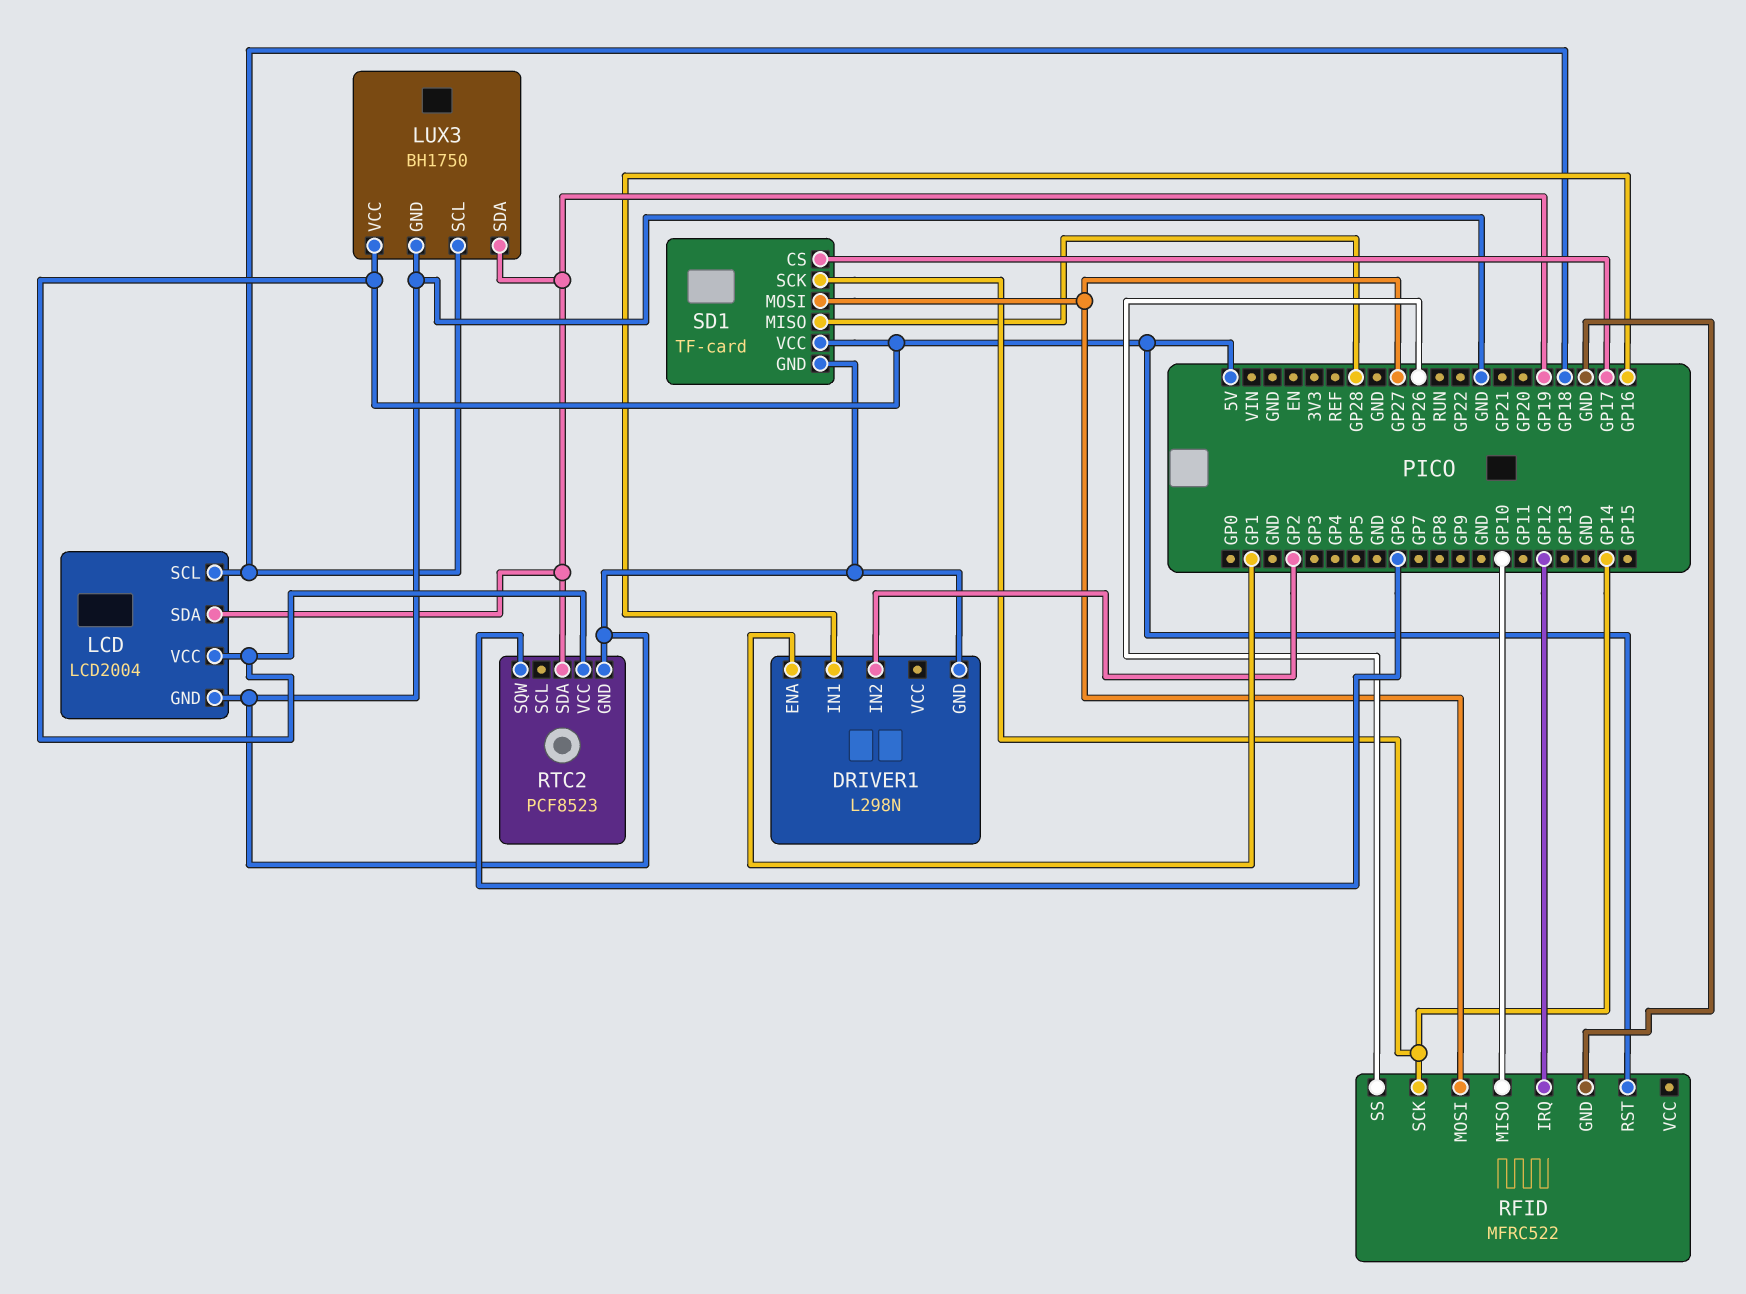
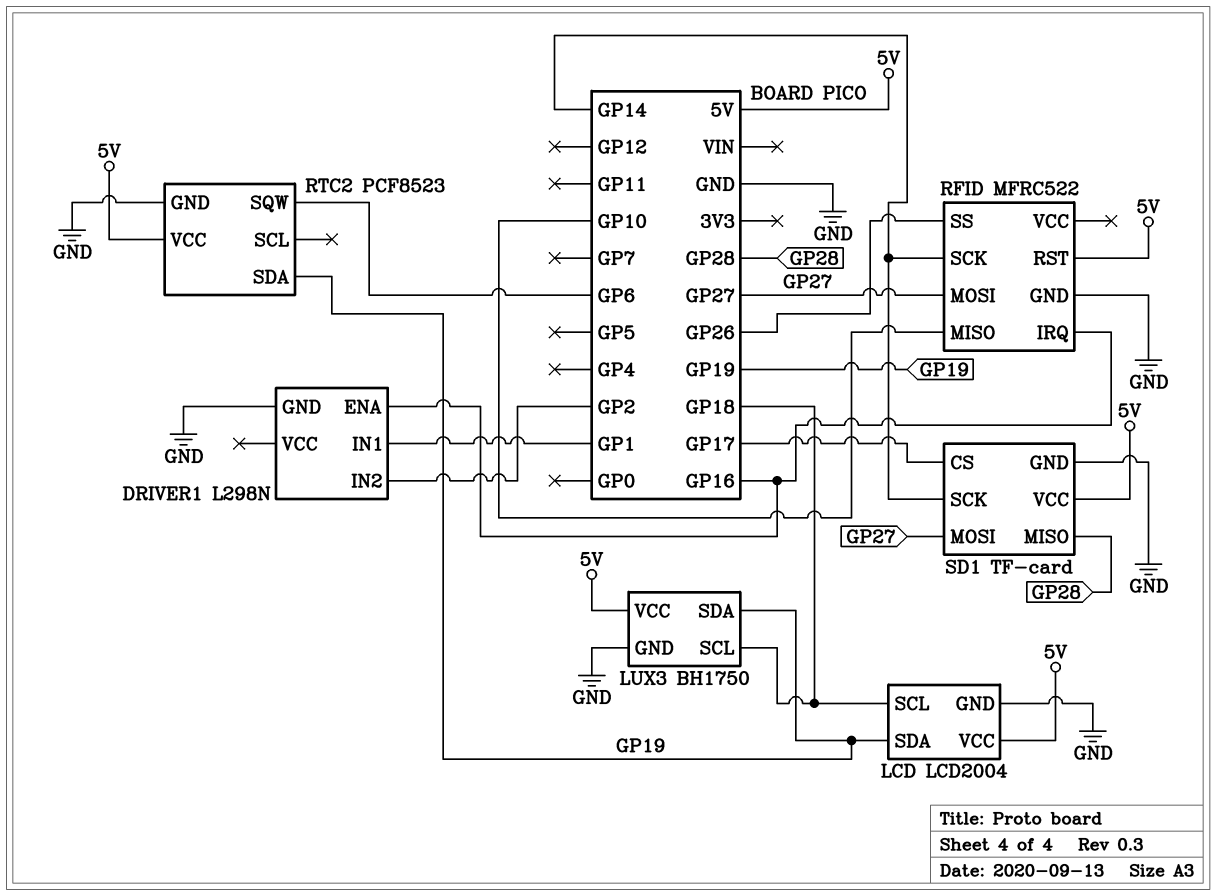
DRIVER1 pin ENA: GP1 -> GP16
DRIVER1 pin IN1: GP16 -> GP1
RFID pin IRQ: GP12 -> GP16

